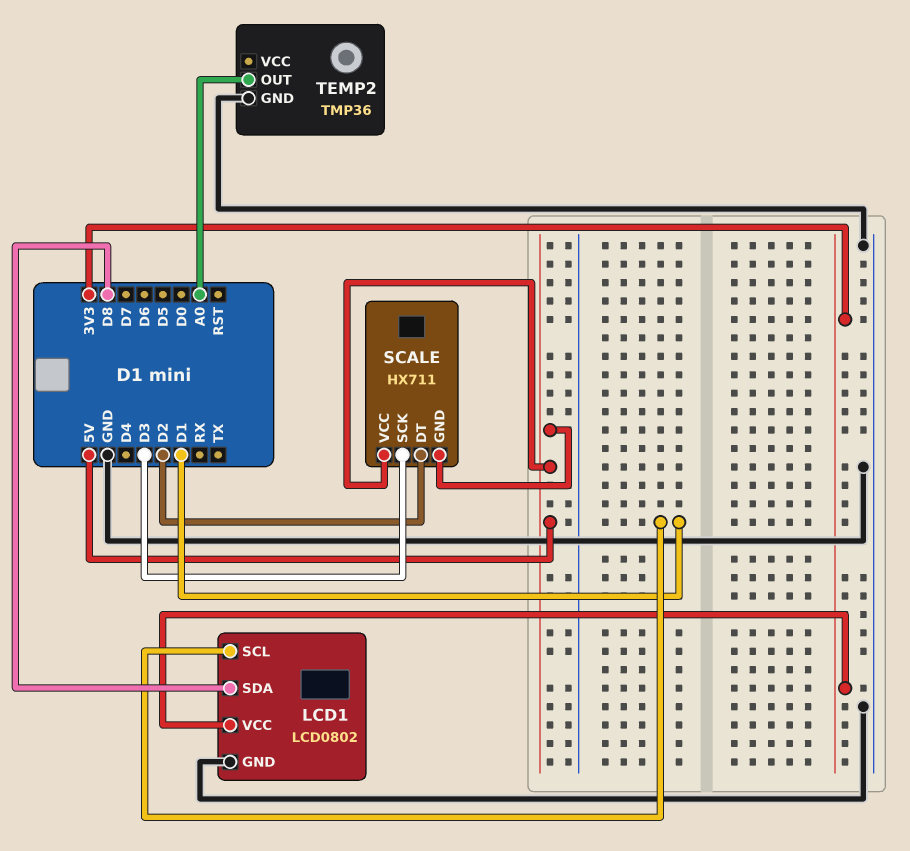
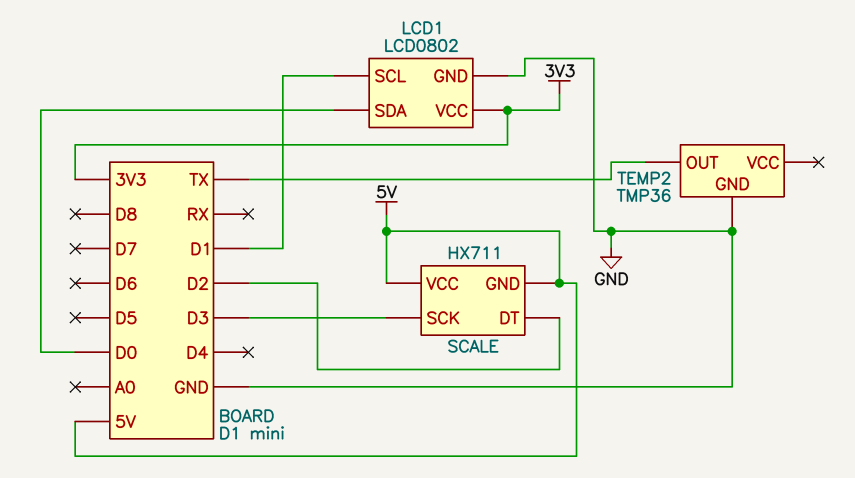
LCD1 pin SDA: D8 -> D0
TEMP2 pin OUT: A0 -> TX

